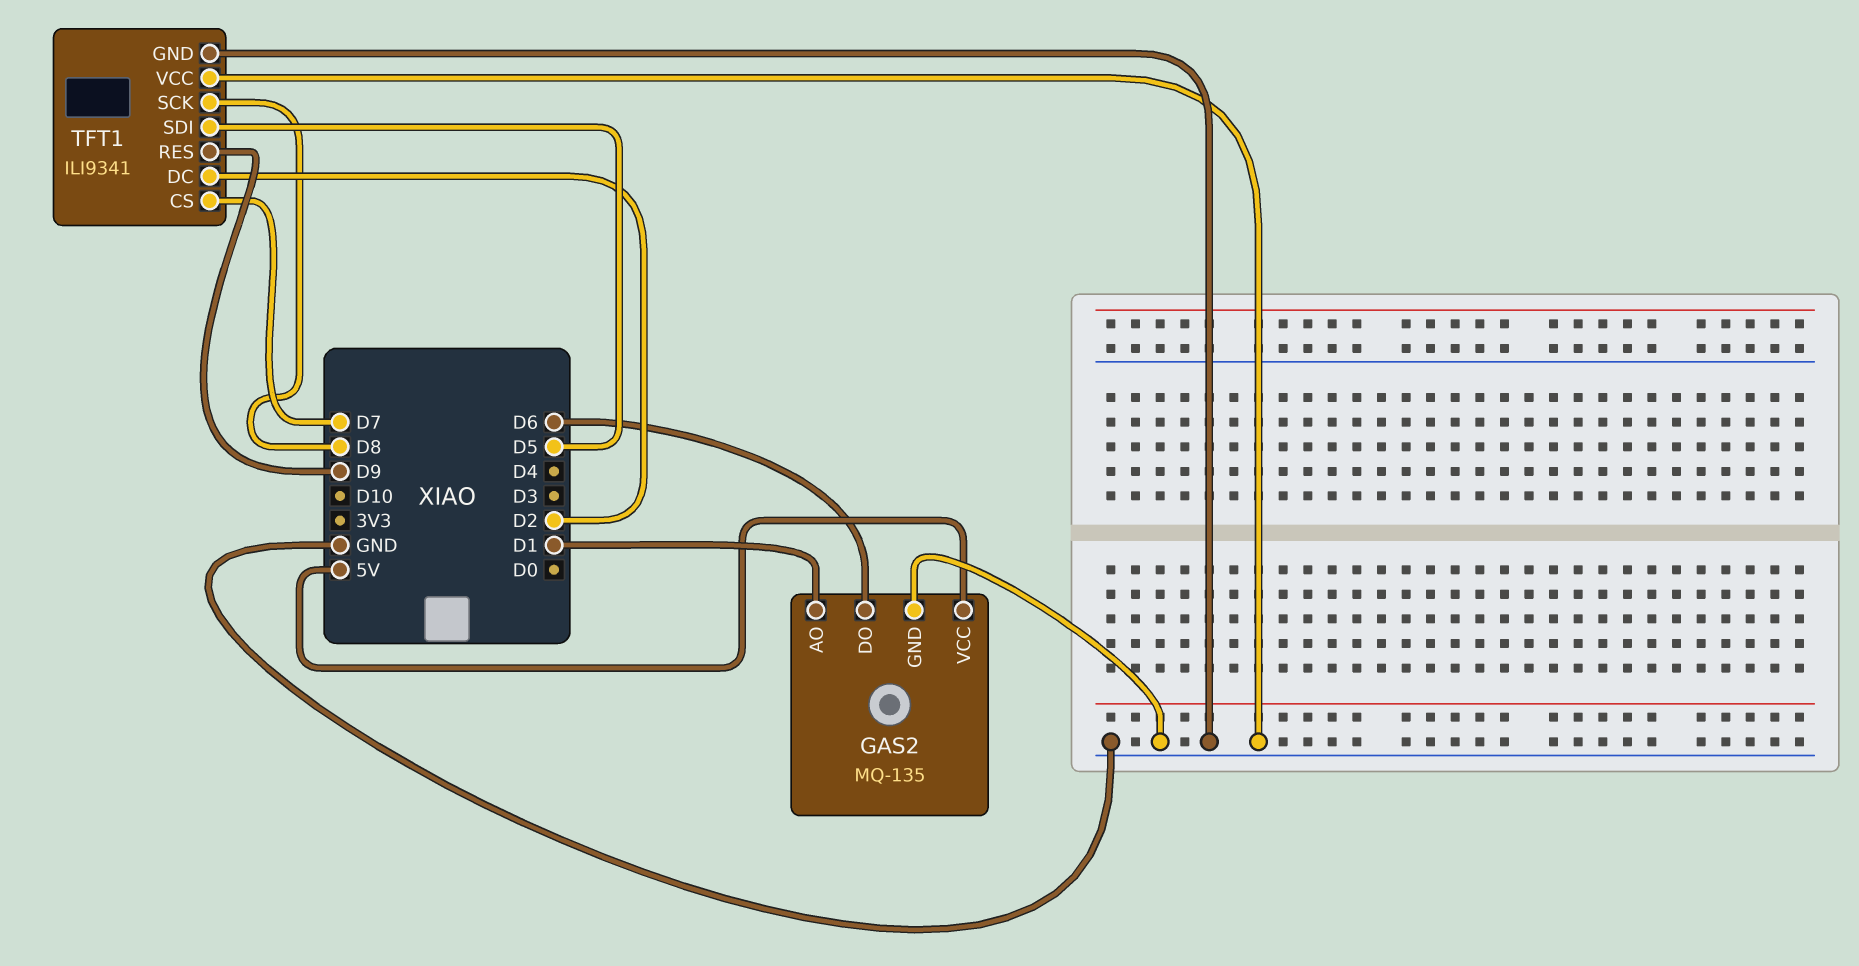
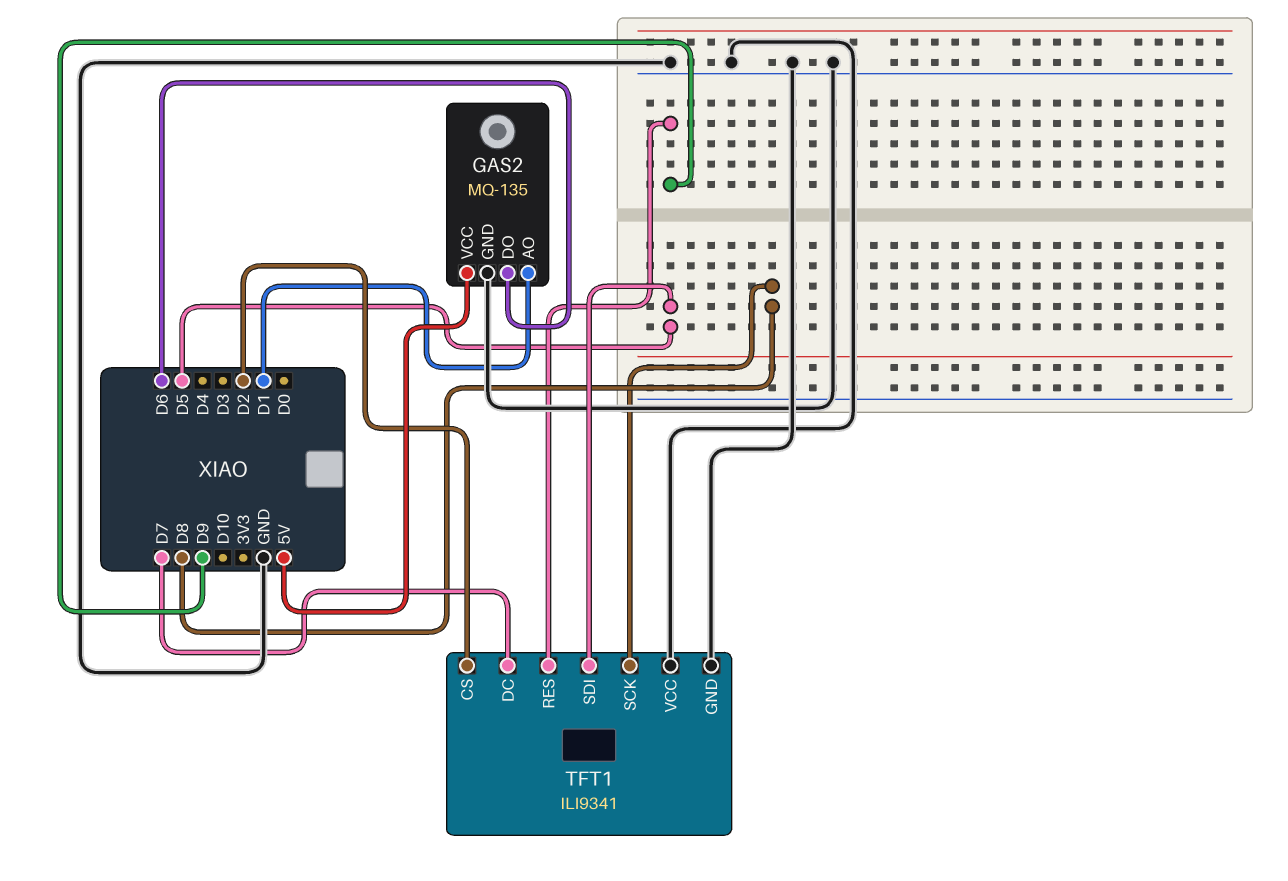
TFT1 pin CS: D7 -> D2
TFT1 pin DC: D2 -> D7

